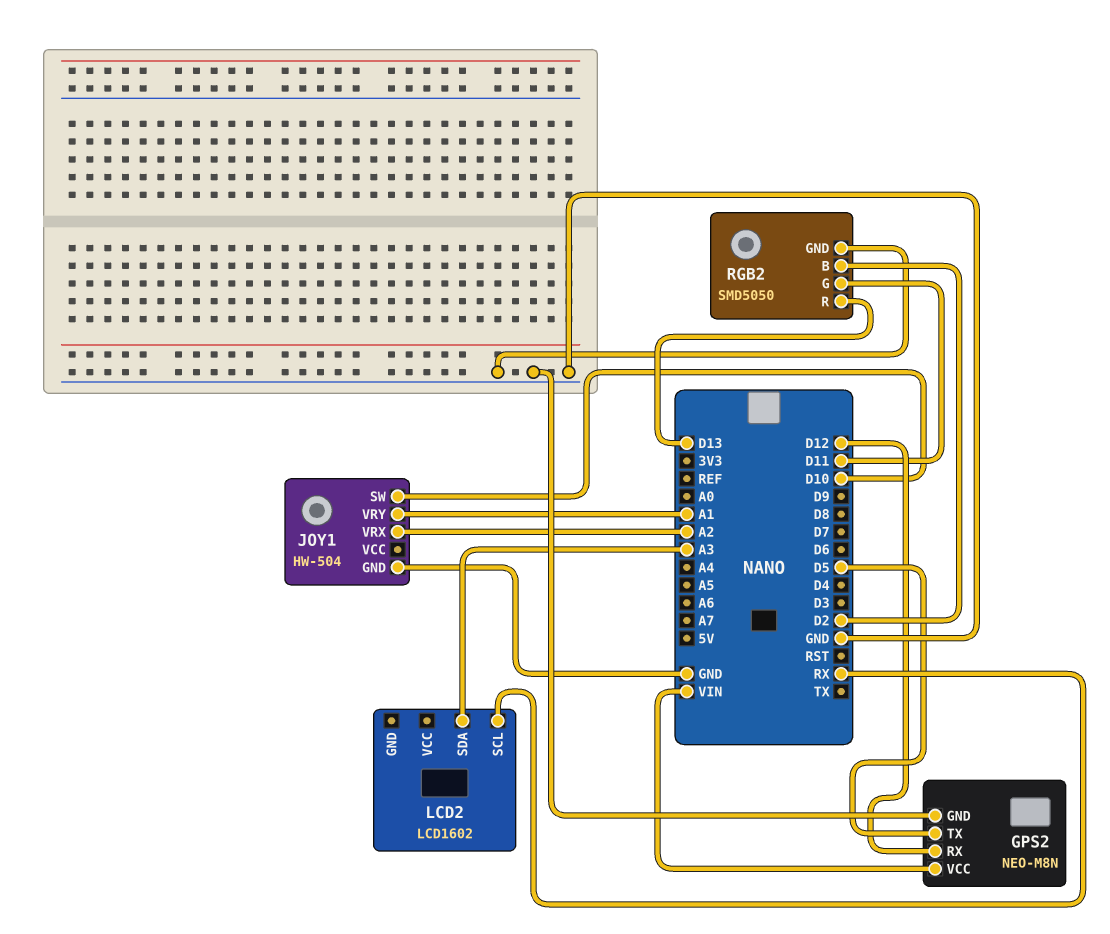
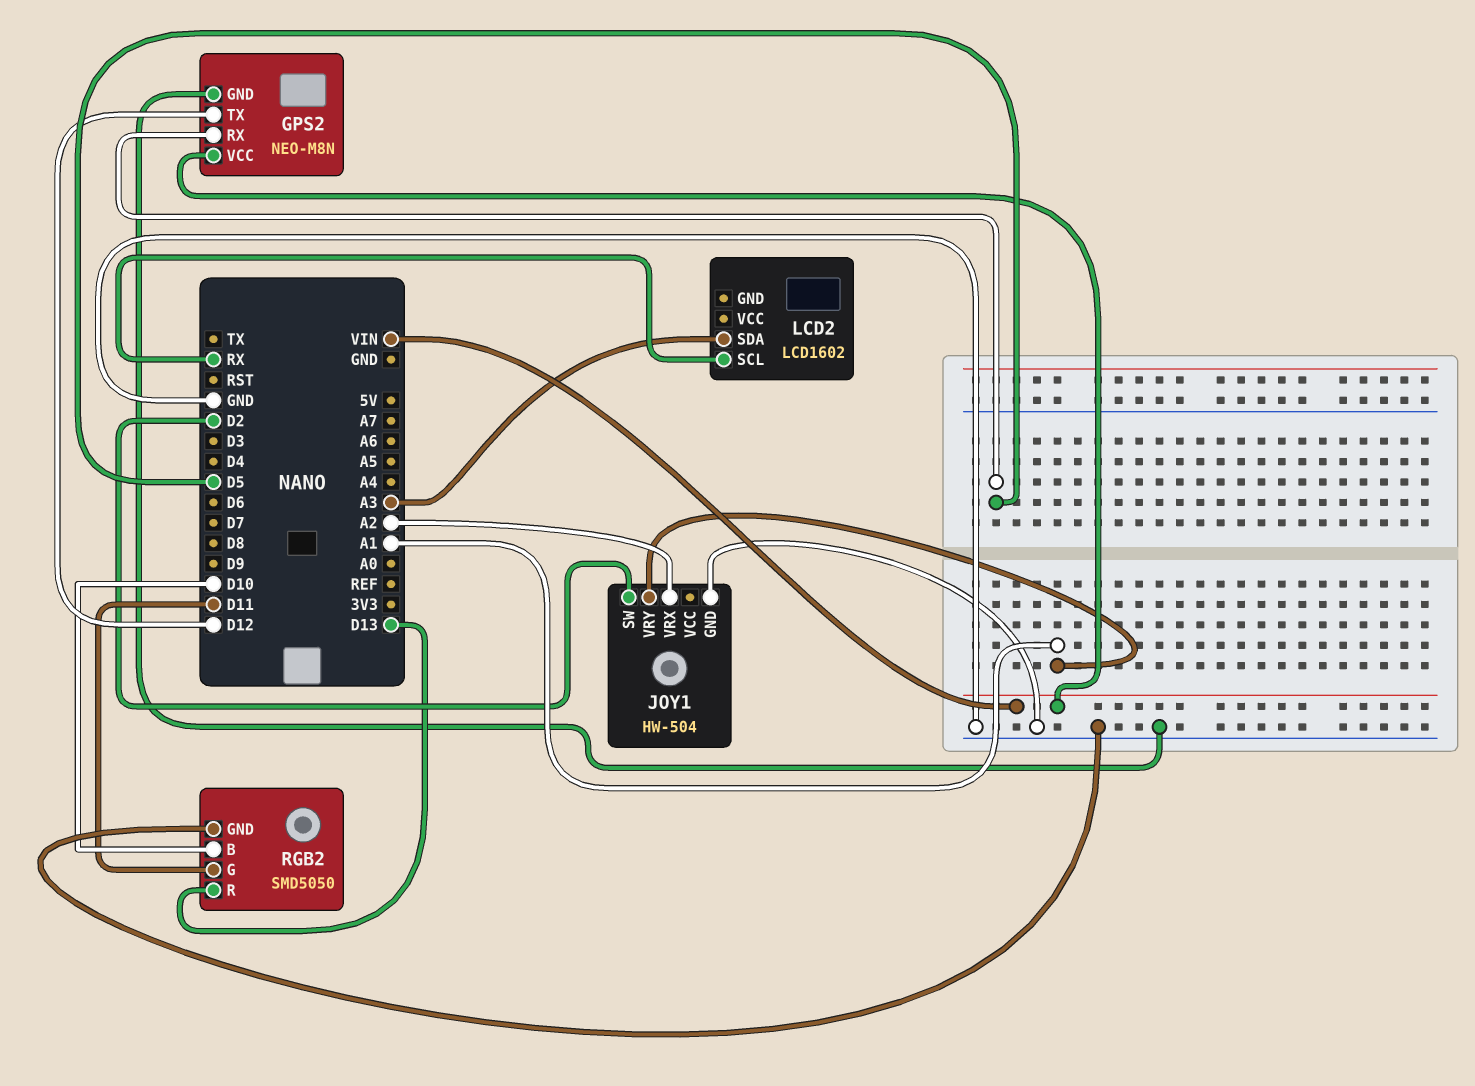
GPS2 pin RX: D12 -> D5
GPS2 pin TX: D5 -> D12
JOY1 pin SW: D10 -> D2
RGB2 pin B: D2 -> D10

